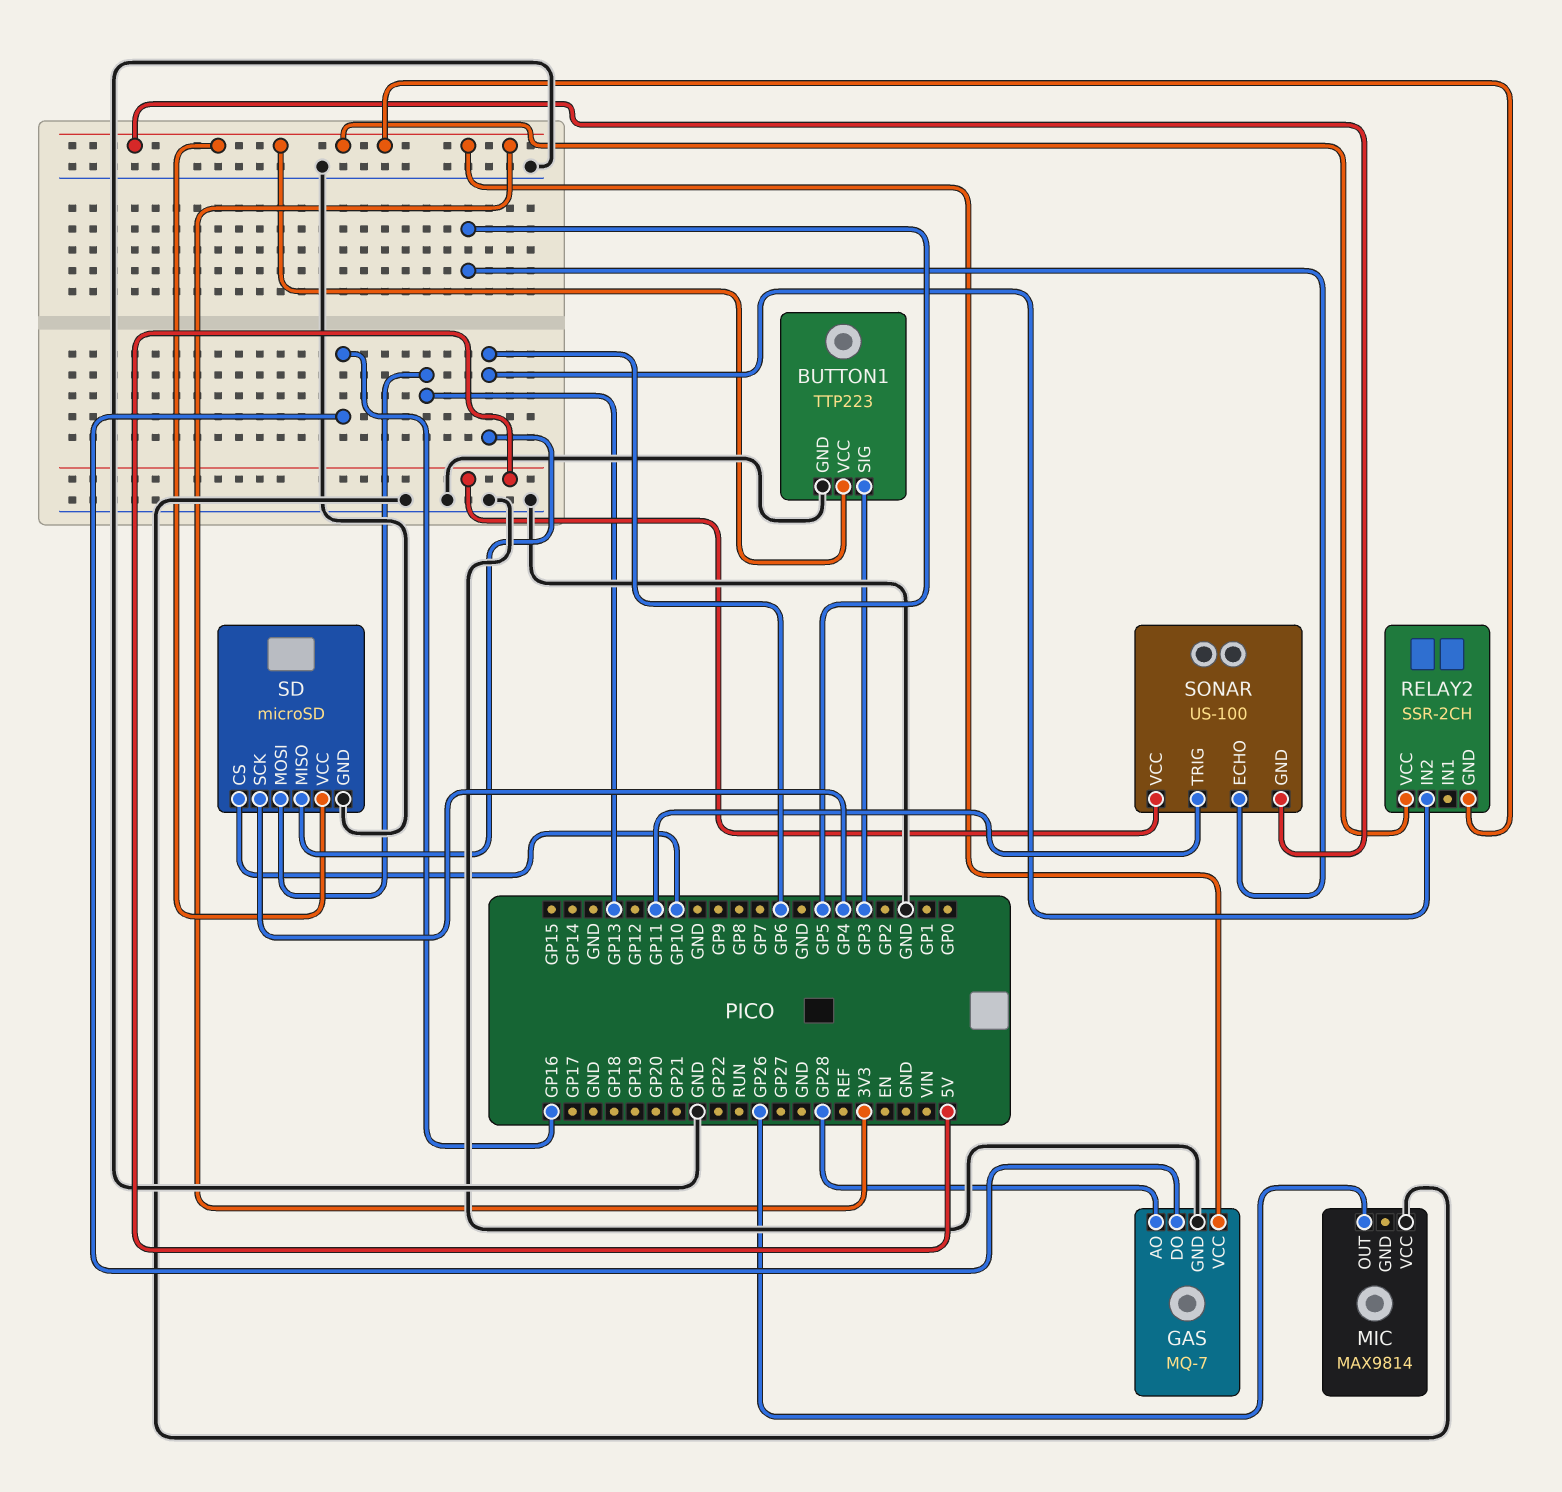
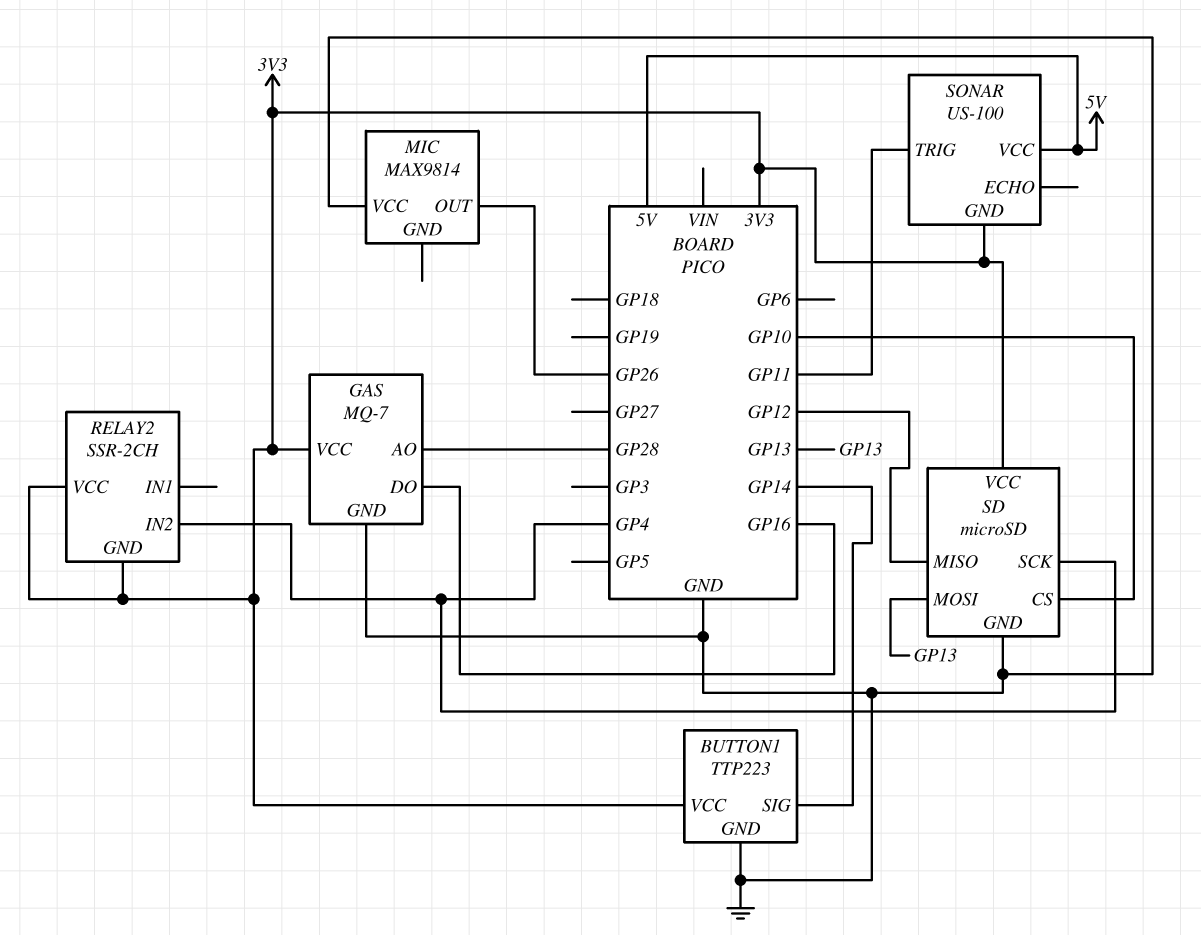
BUTTON1 pin SIG: GP3 -> GP14
RELAY2 pin IN2: GP6 -> GP4
SD pin MISO: GP6 -> GP12
SONAR pin ECHO: GP5 -> none

